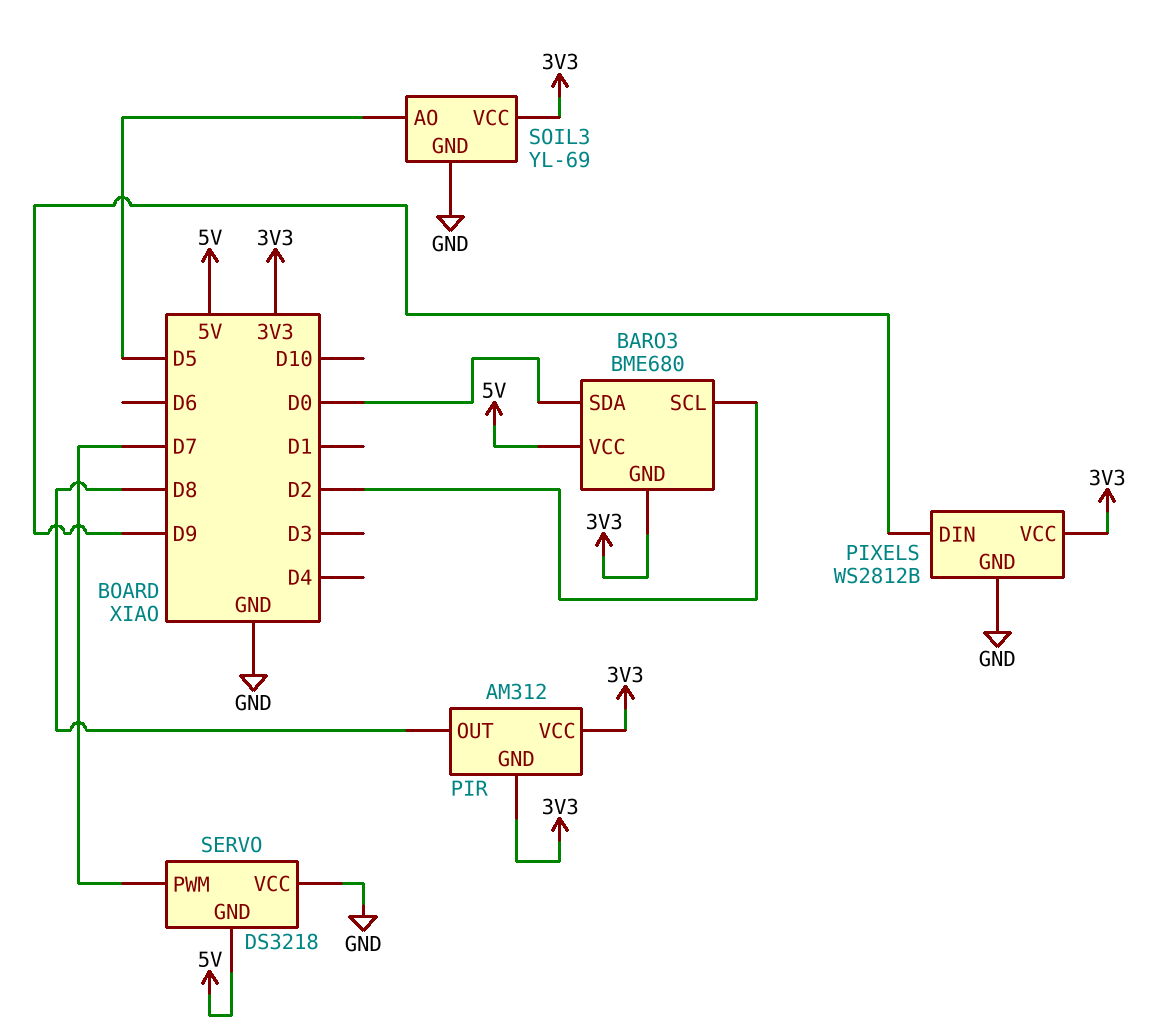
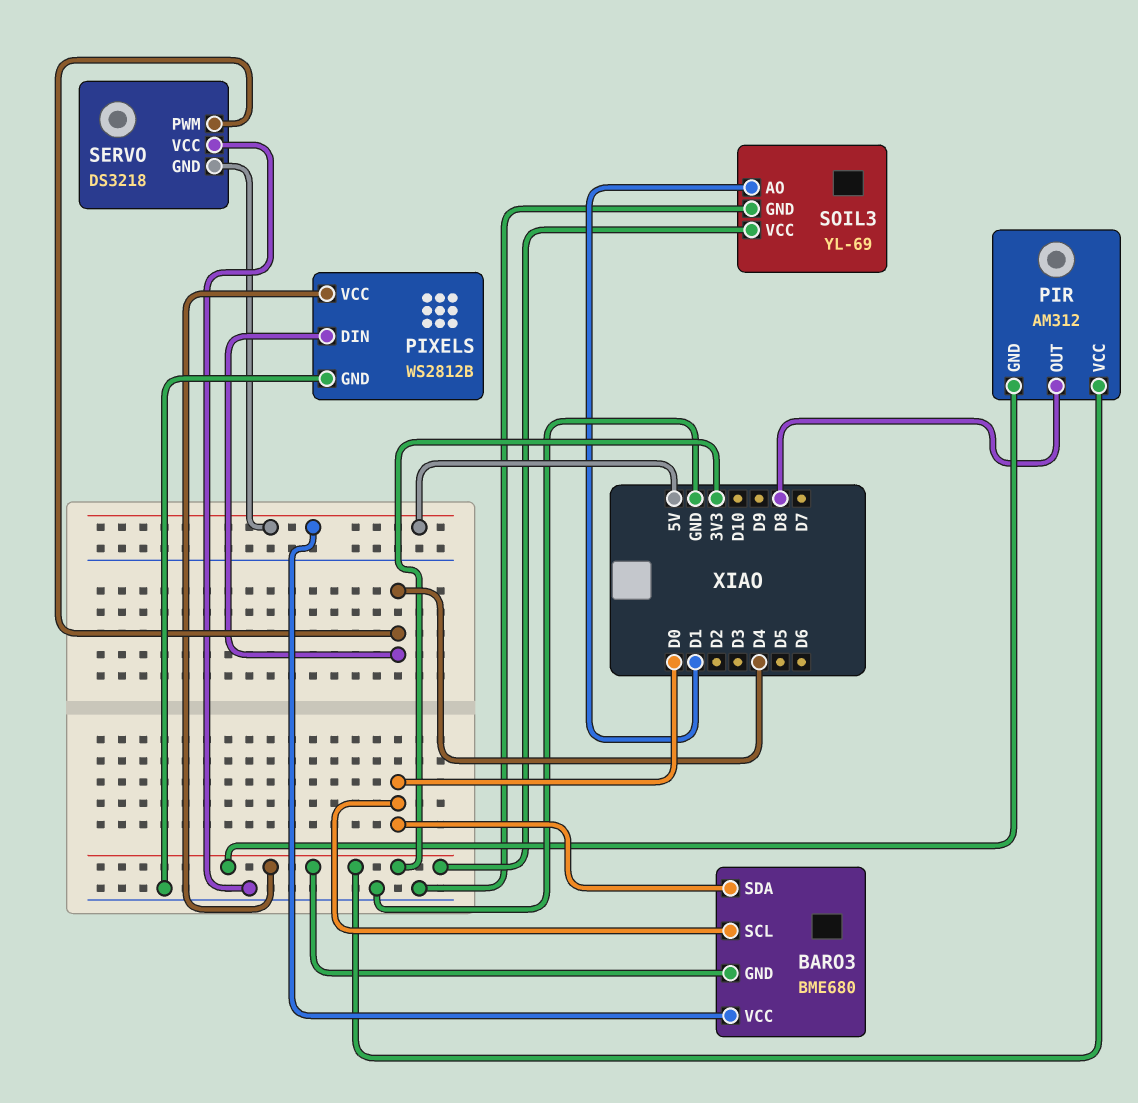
BARO3 pin SCL: D2 -> D0
PIXELS pin DIN: D9 -> D4
SERVO pin PWM: D7 -> D4
SOIL3 pin AO: D5 -> D1

